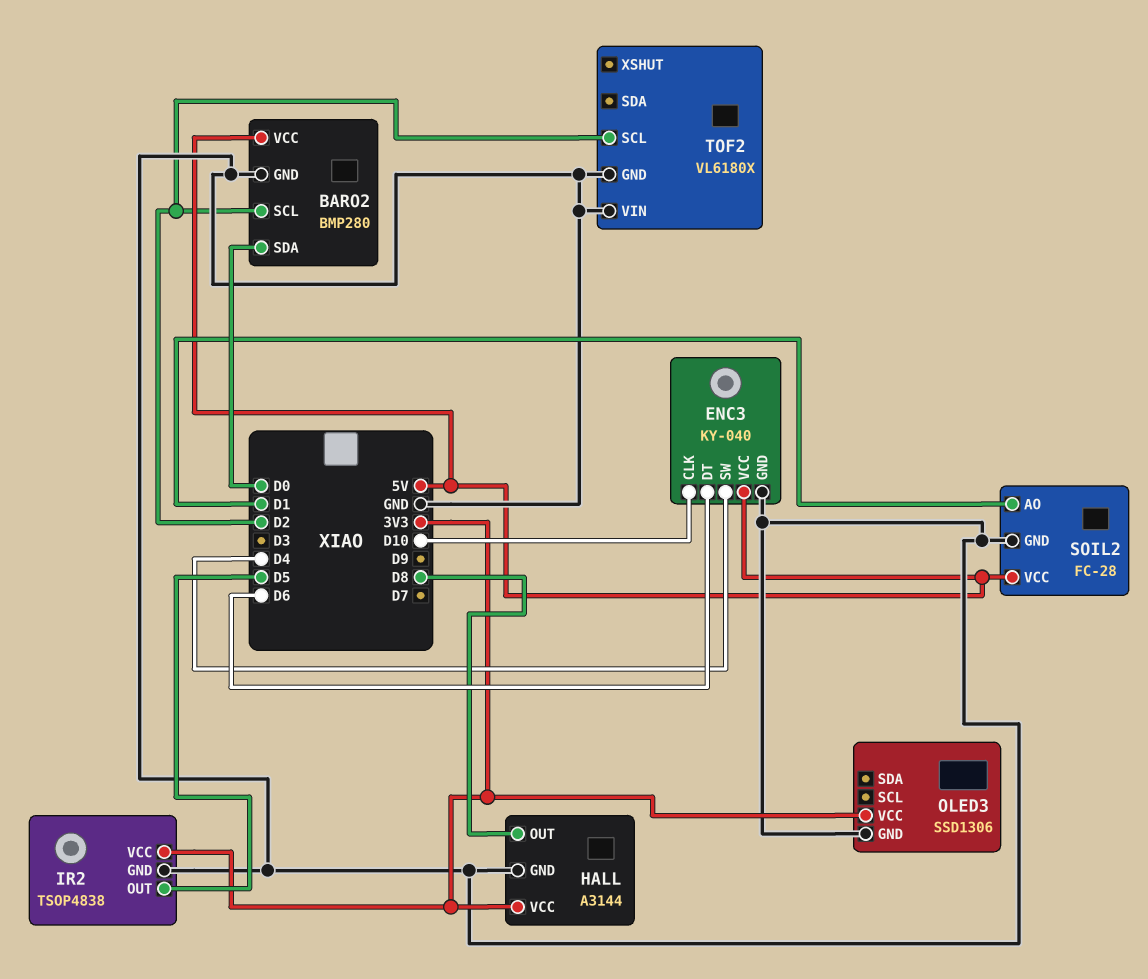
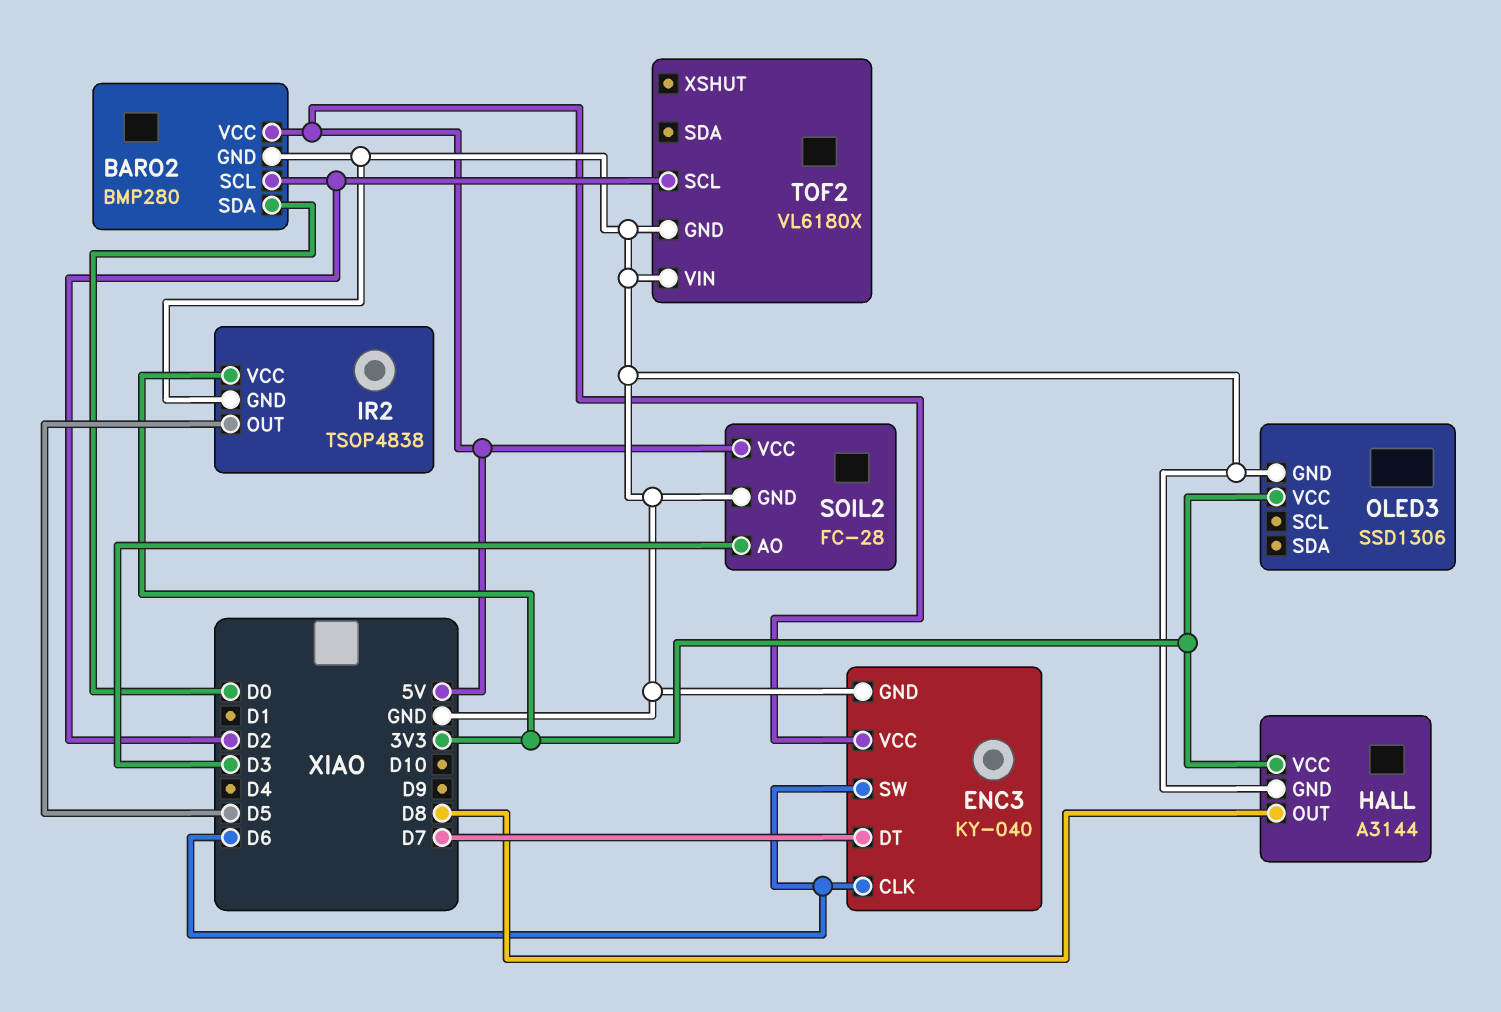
ENC3 pin CLK: D10 -> D6
ENC3 pin DT: D6 -> D7
ENC3 pin SW: D4 -> D6
SOIL2 pin AO: D1 -> D3

